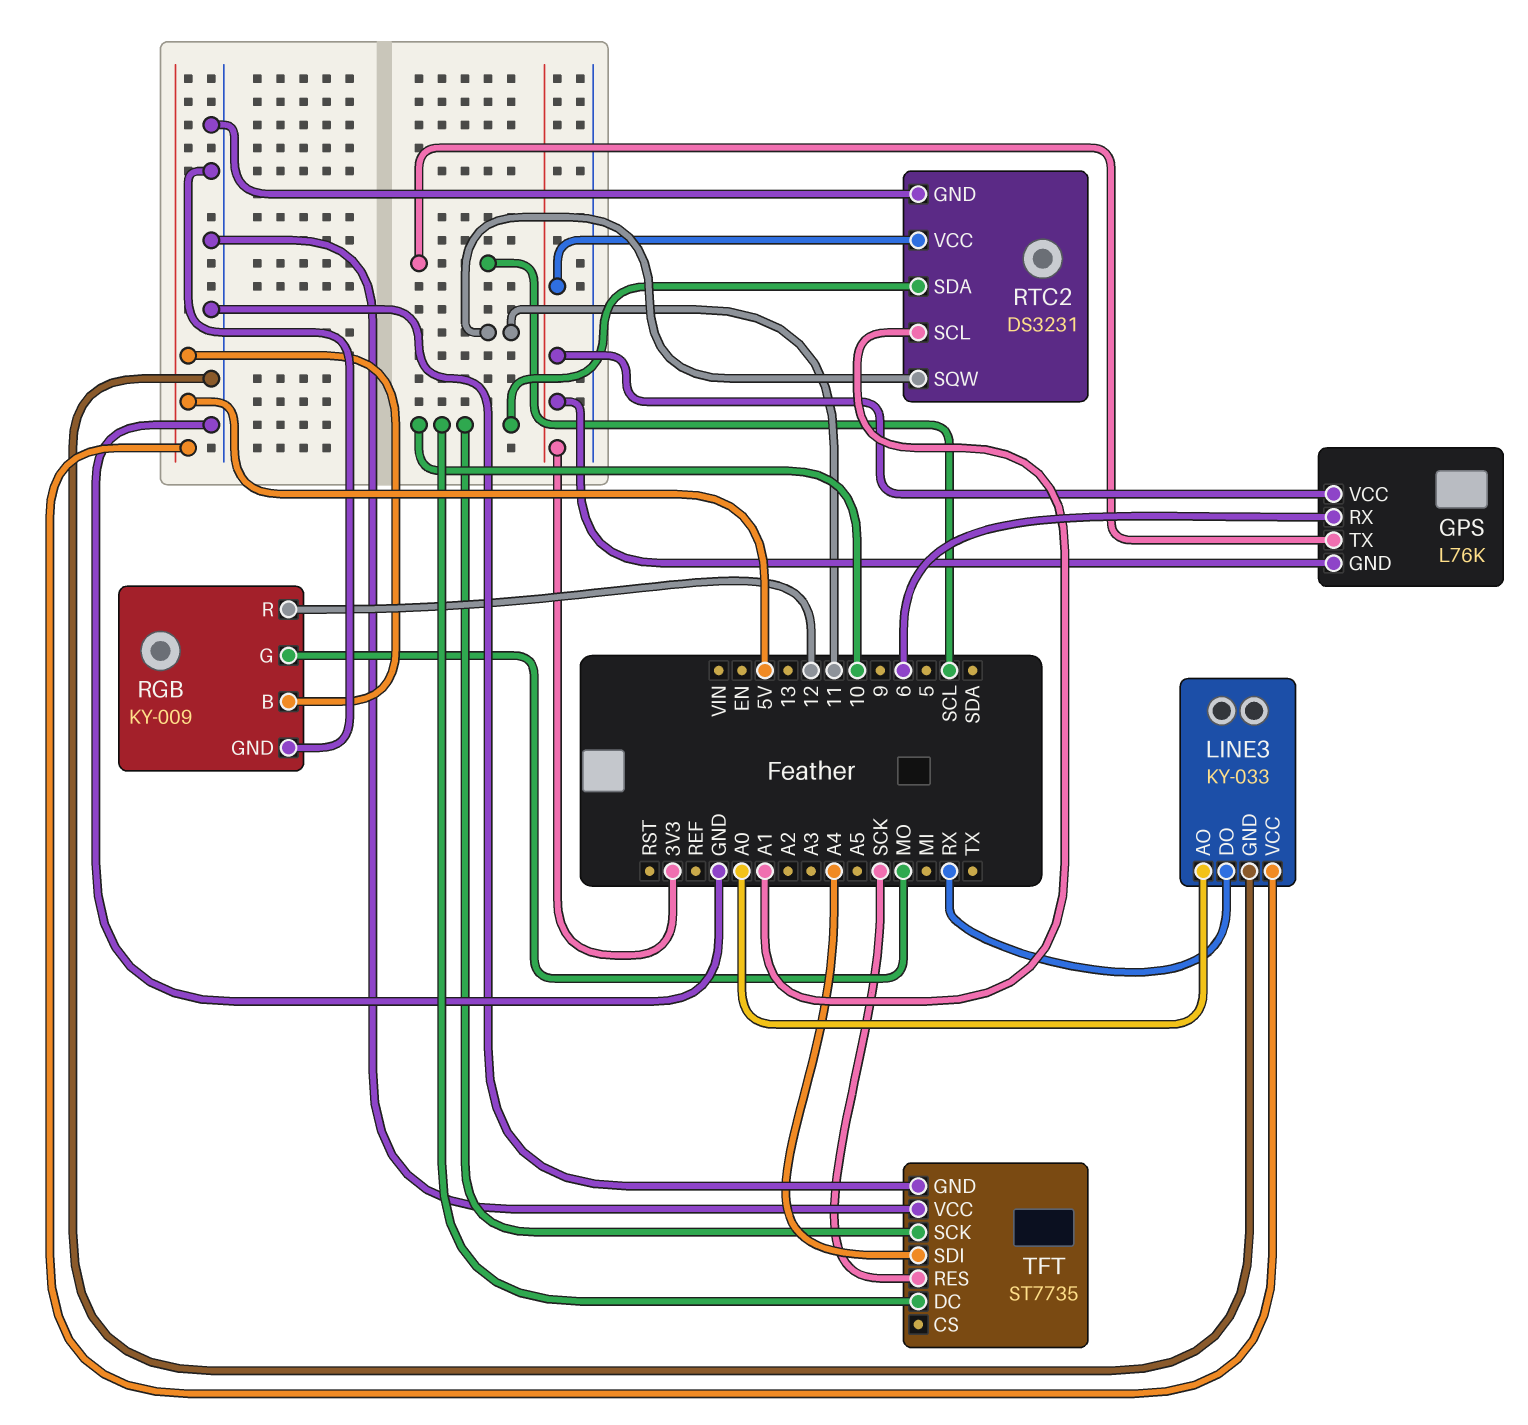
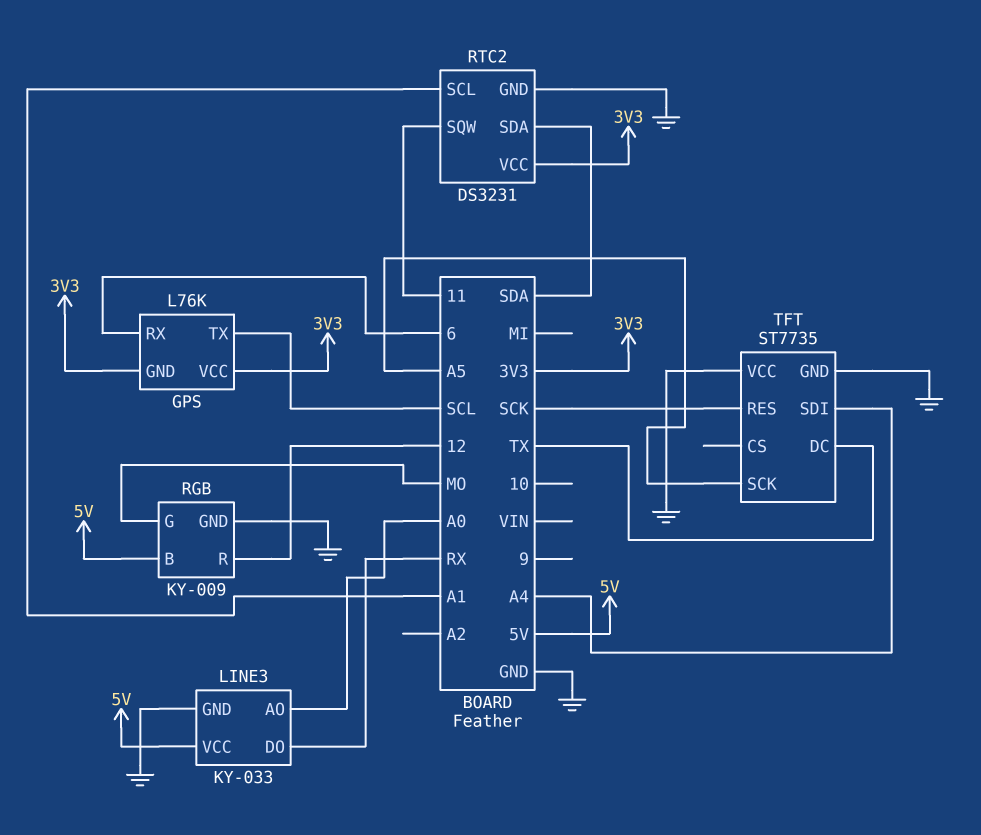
RTC2 pin SDA: 10 -> SDA
TFT pin DC: 10 -> TX
TFT pin SCK: 10 -> A5

